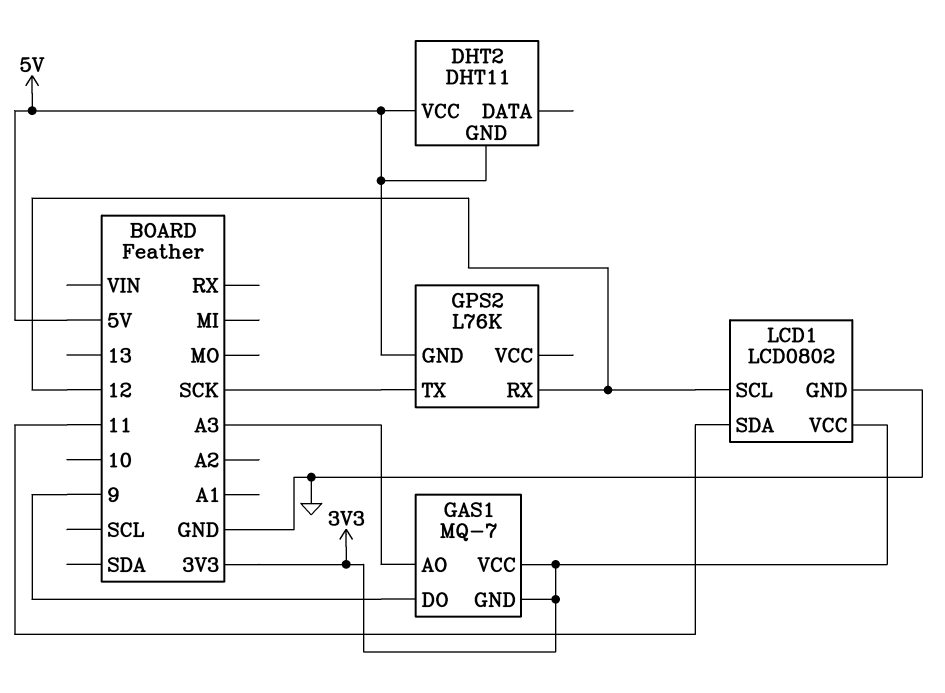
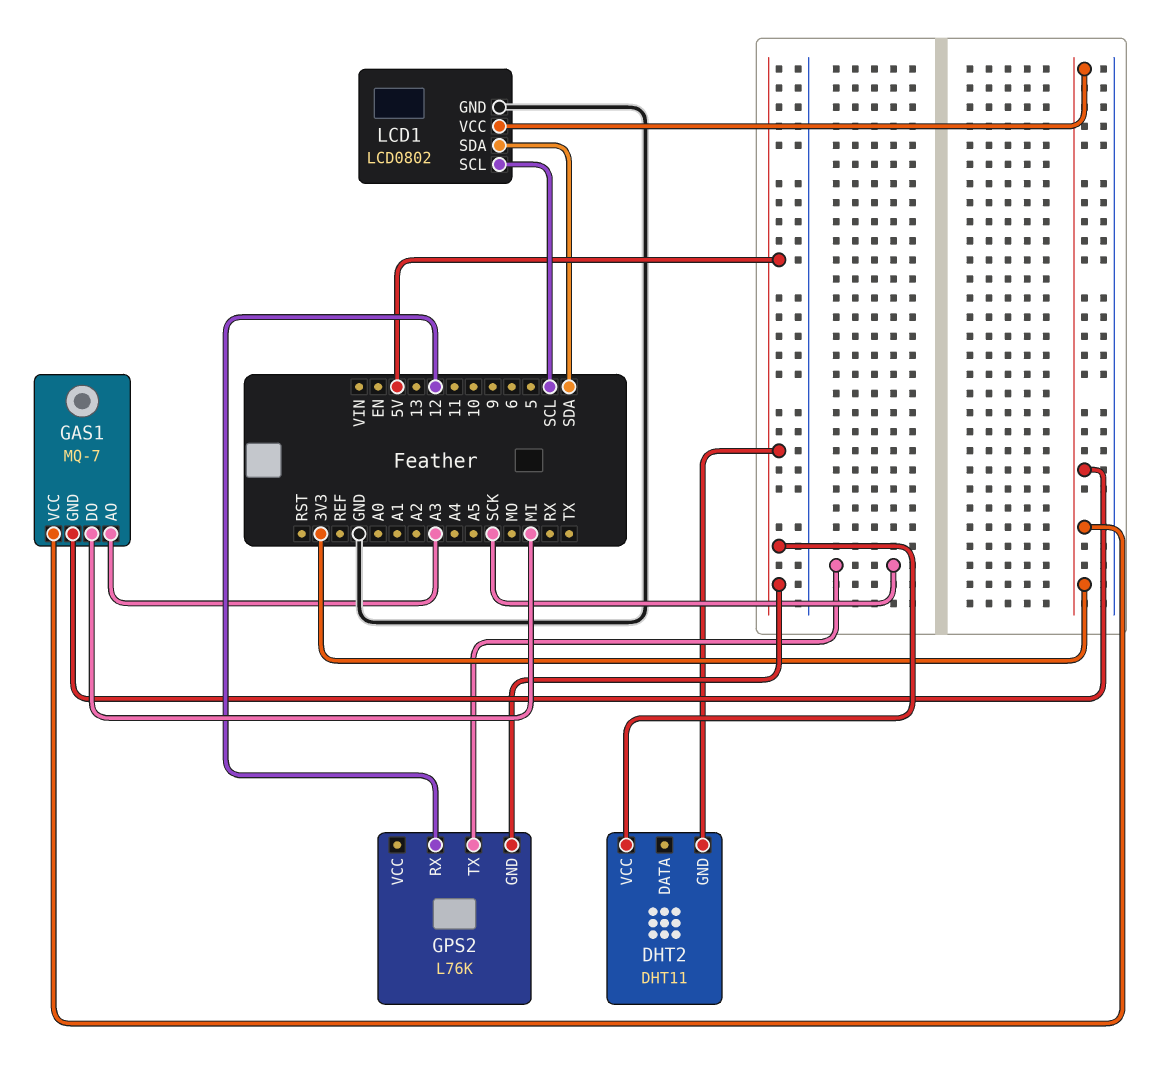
GAS1 pin DO: 9 -> MI
LCD1 pin SCL: 12 -> SCL
LCD1 pin SDA: 11 -> SDA

